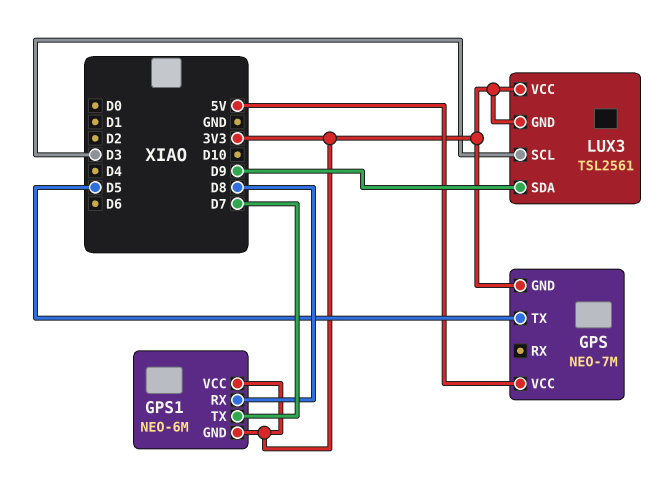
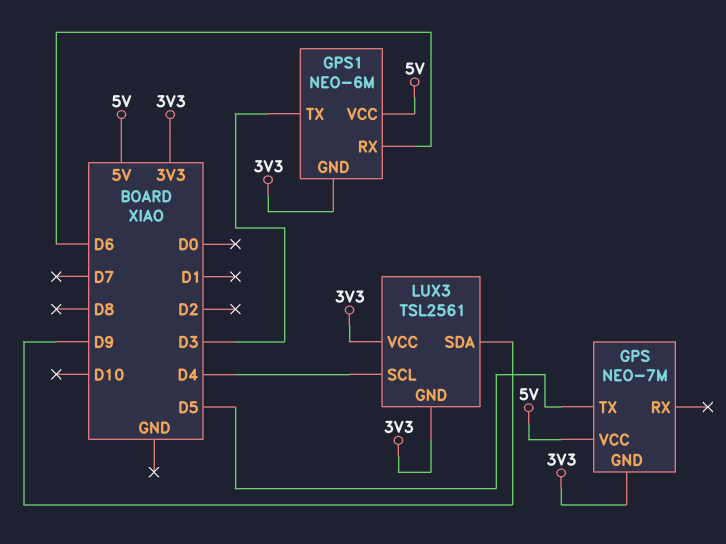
GPS1 pin RX: D8 -> D6
GPS1 pin TX: D7 -> D3
GPS1 pin VCC: 3V3 -> 5V
LUX3 pin SCL: D3 -> D4

